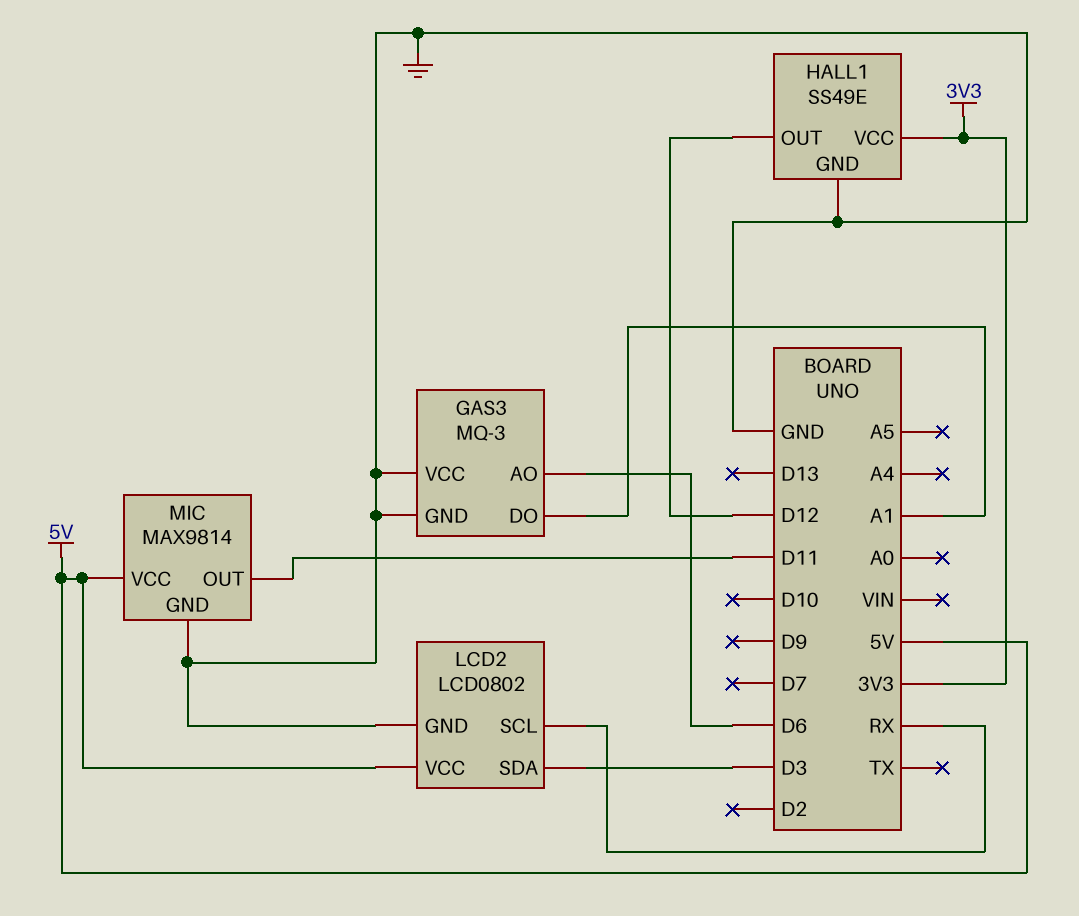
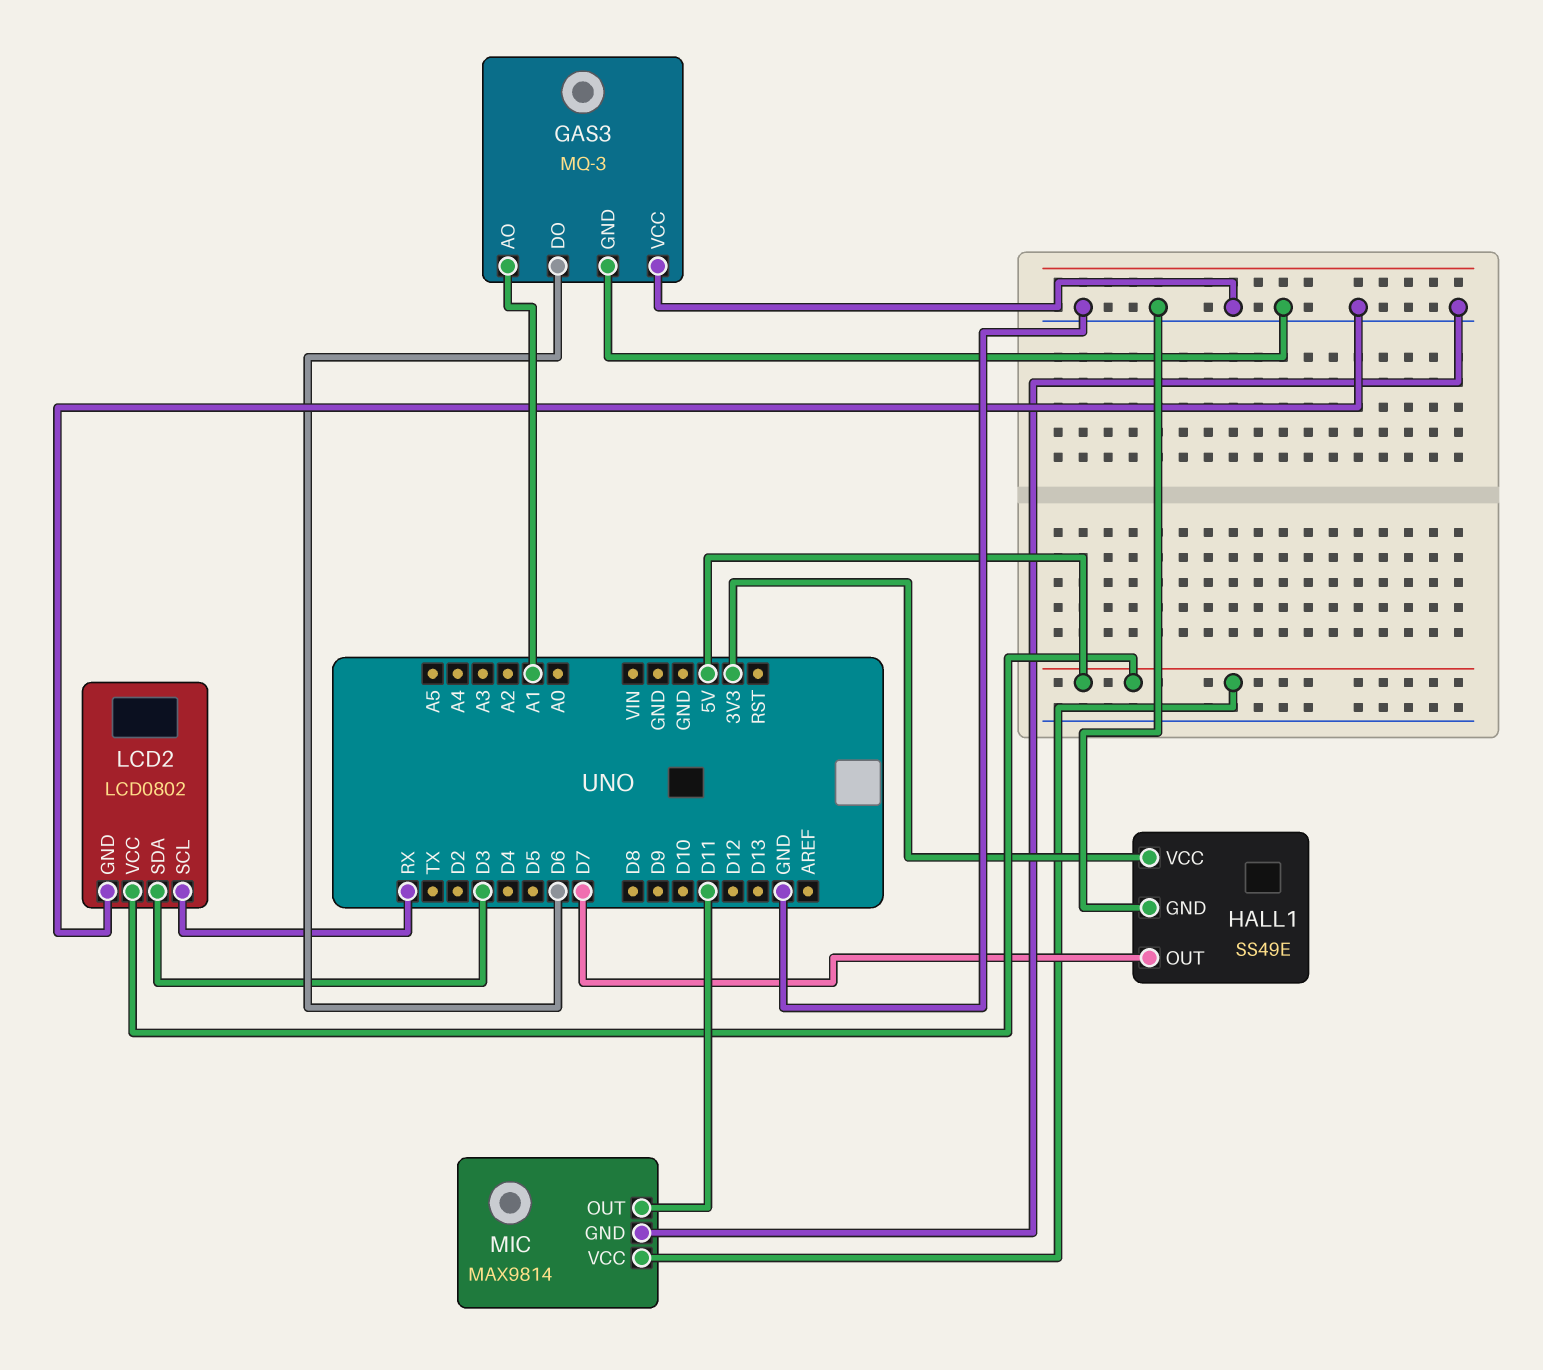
GAS3 pin AO: D6 -> A1
GAS3 pin DO: A1 -> D6
HALL1 pin OUT: D12 -> D7

